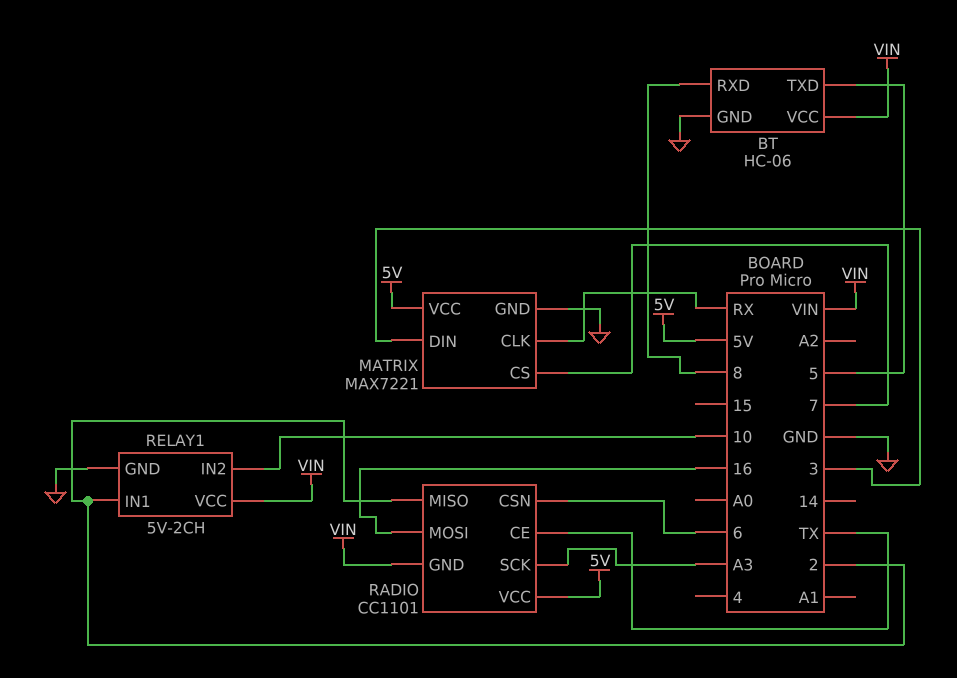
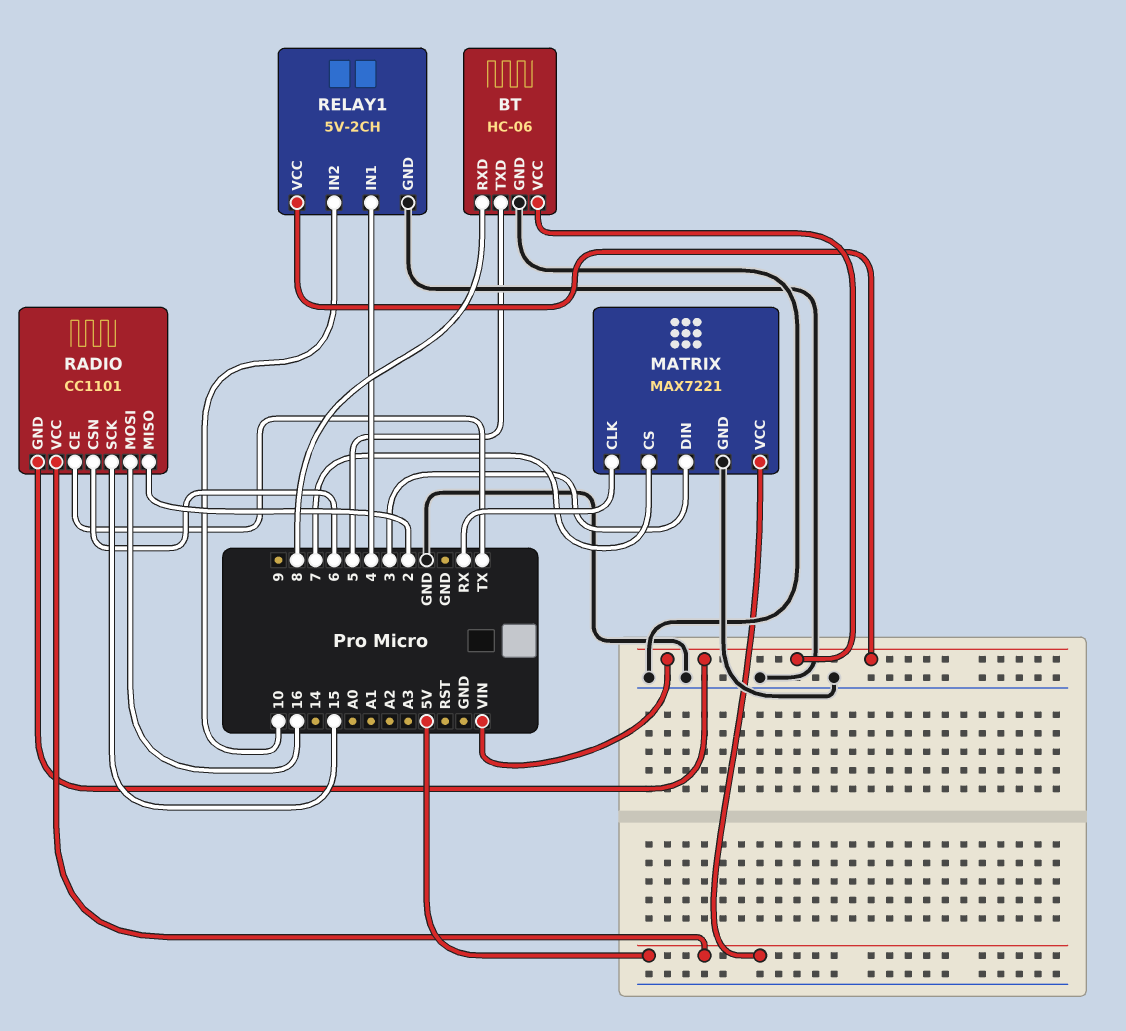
RADIO pin SCK: A3 -> 15
RELAY1 pin IN1: 2 -> 4

